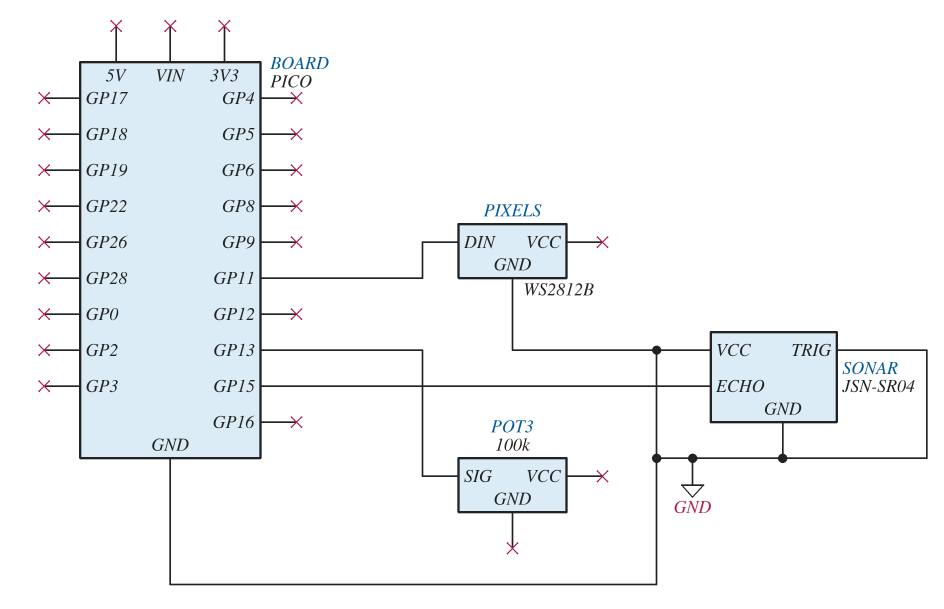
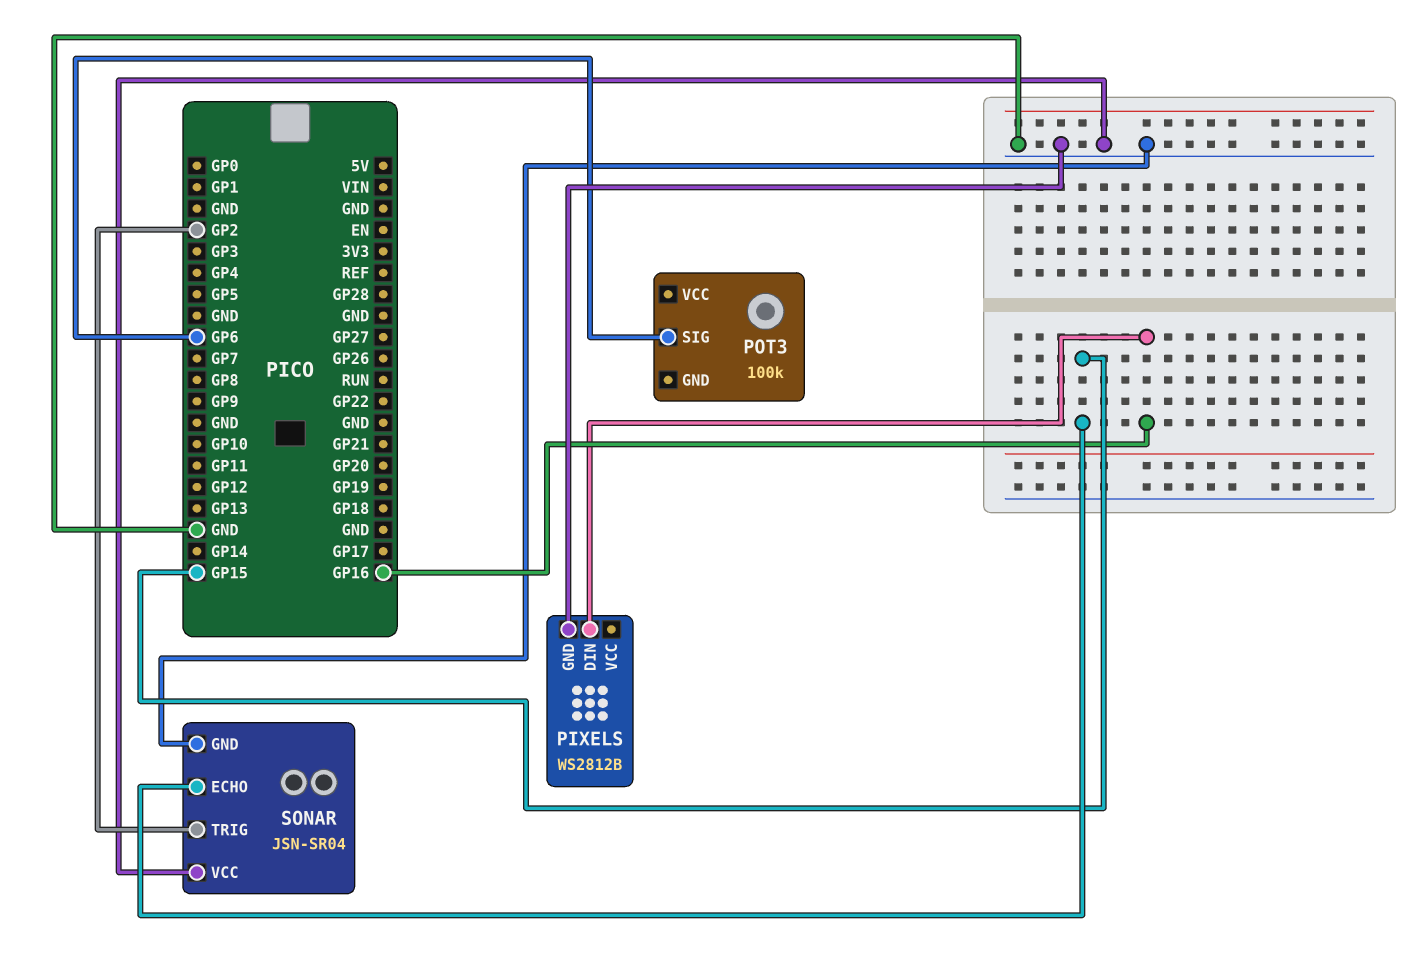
PIXELS pin DIN: GP11 -> GP16
POT3 pin SIG: GP13 -> GP6
SONAR pin TRIG: GND -> GP2

